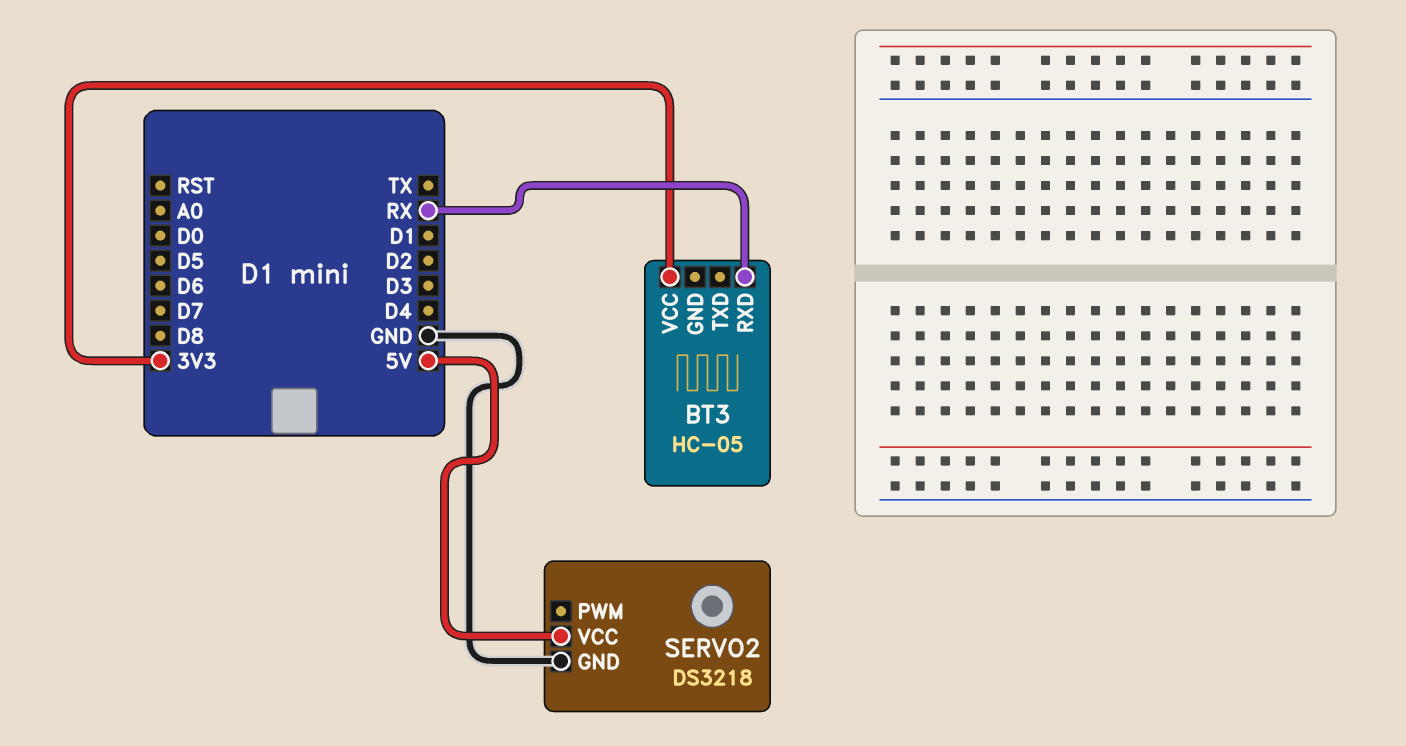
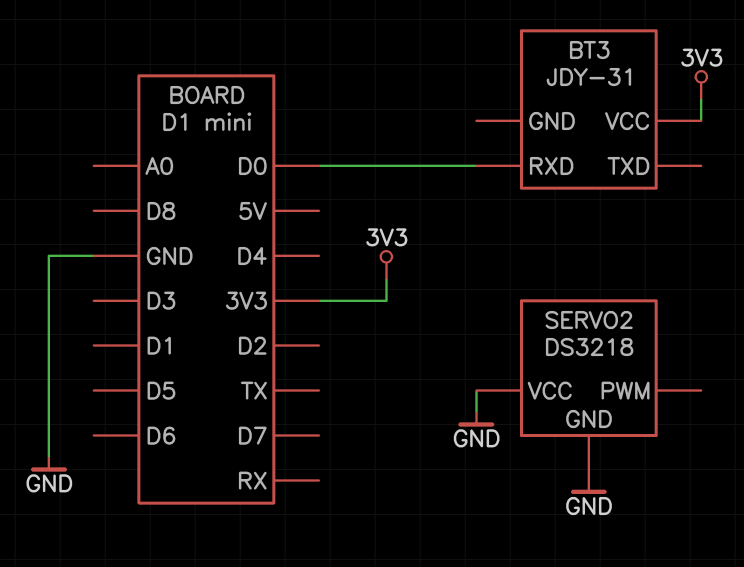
BT3: HC-05 -> JDY-31
BT3 pin RXD: RX -> D0
SERVO2 pin VCC: 5V -> GND

